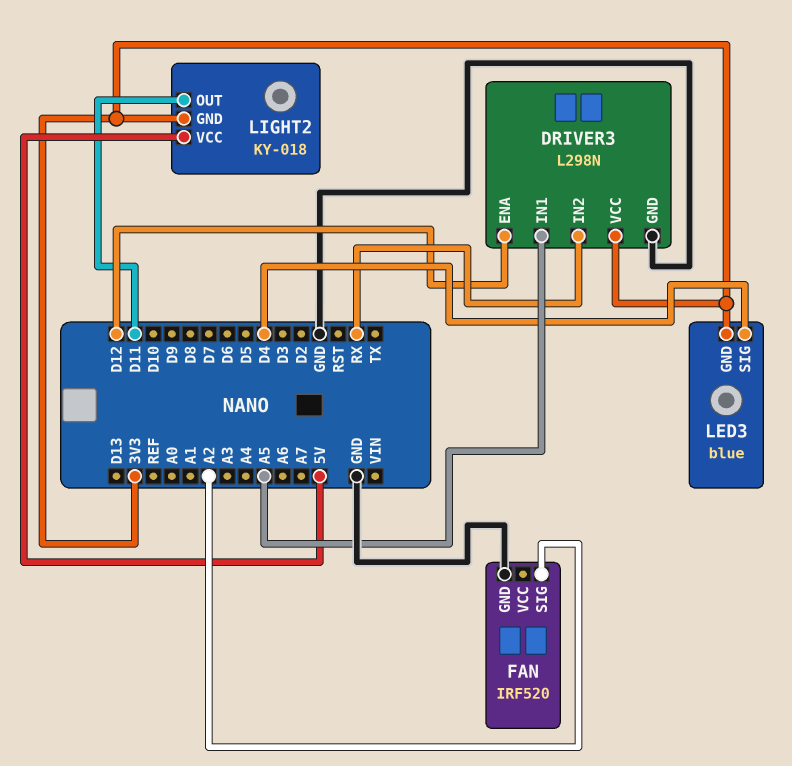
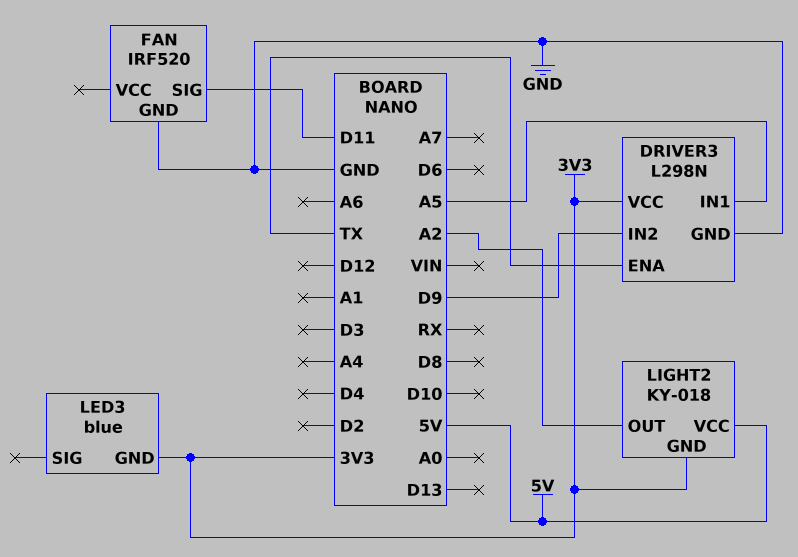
DRIVER3 pin ENA: D12 -> TX
DRIVER3 pin IN2: RX -> D9
FAN pin SIG: A2 -> D11
LED3 pin SIG: D4 -> none
LIGHT2 pin OUT: D11 -> A2

